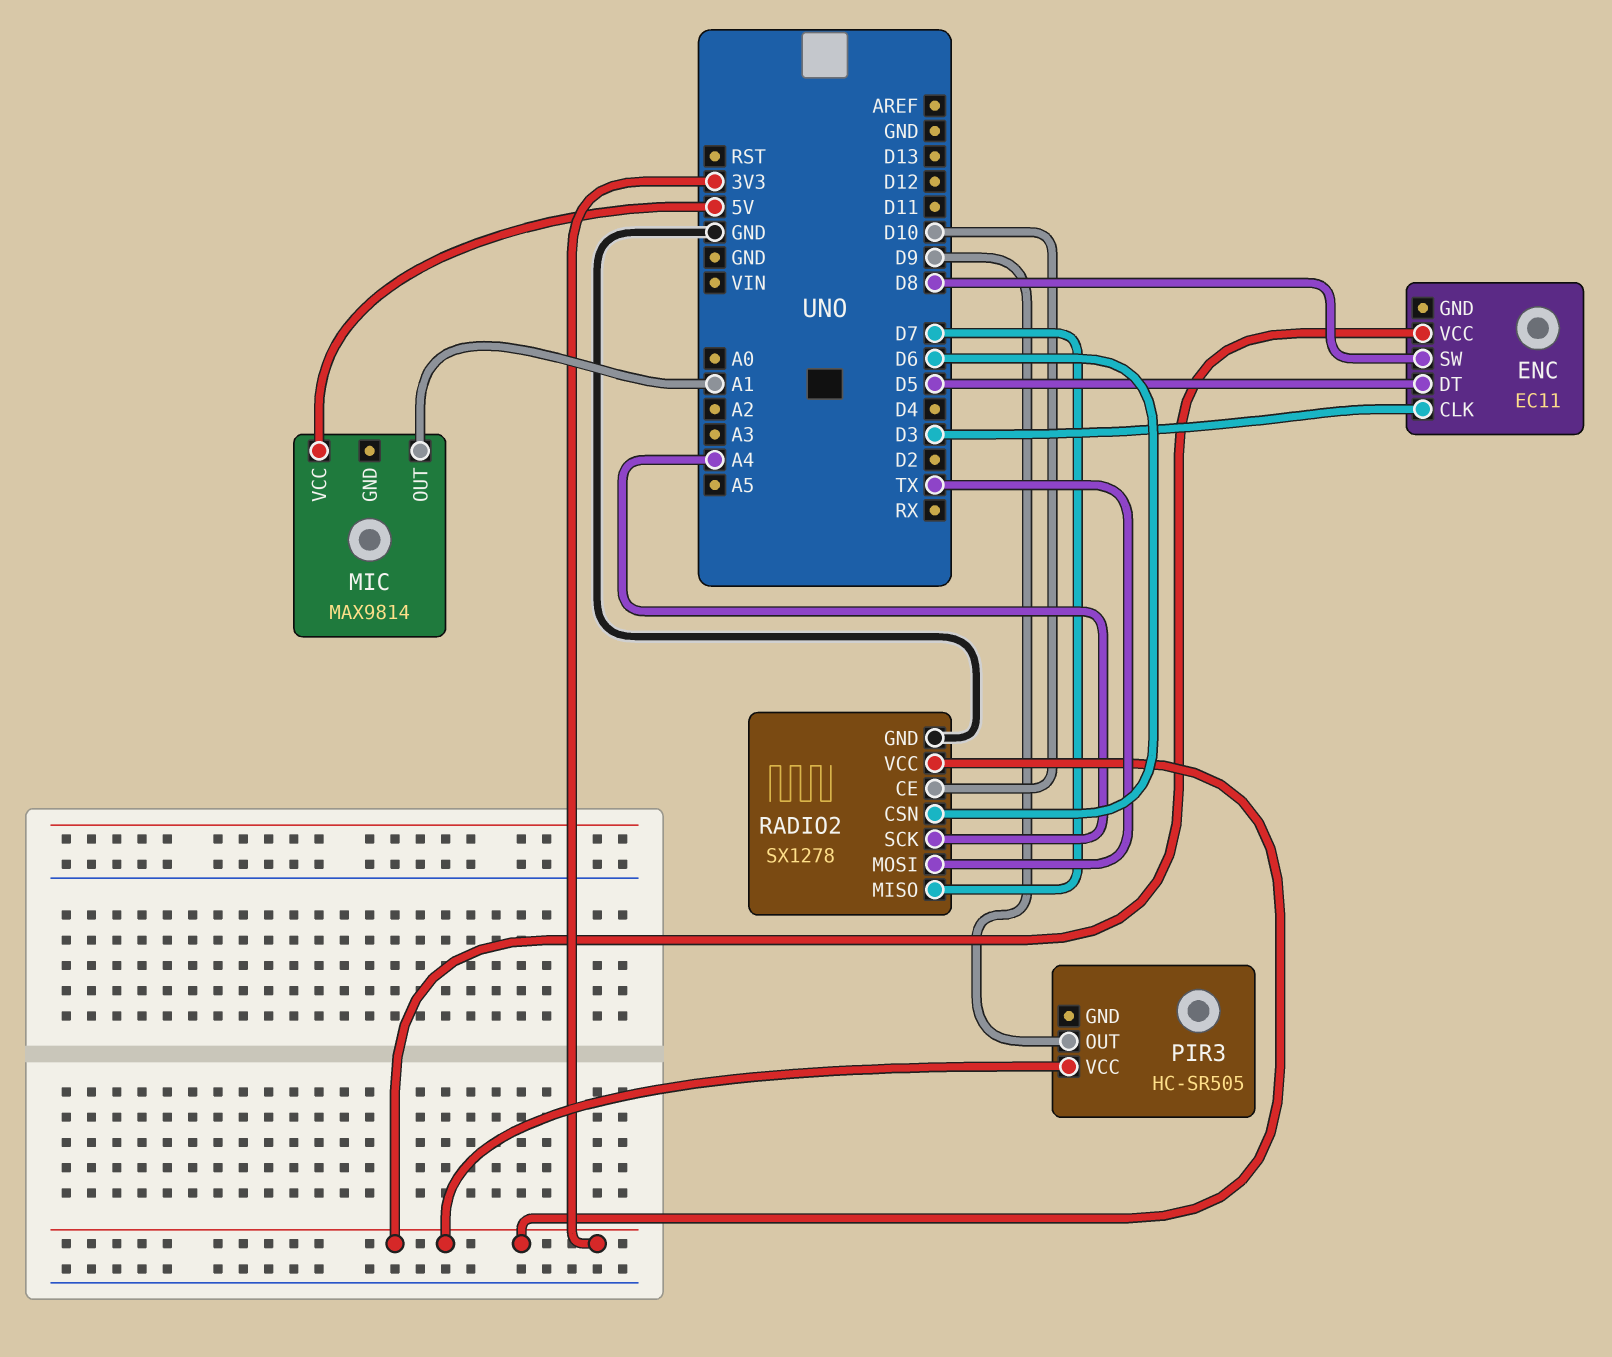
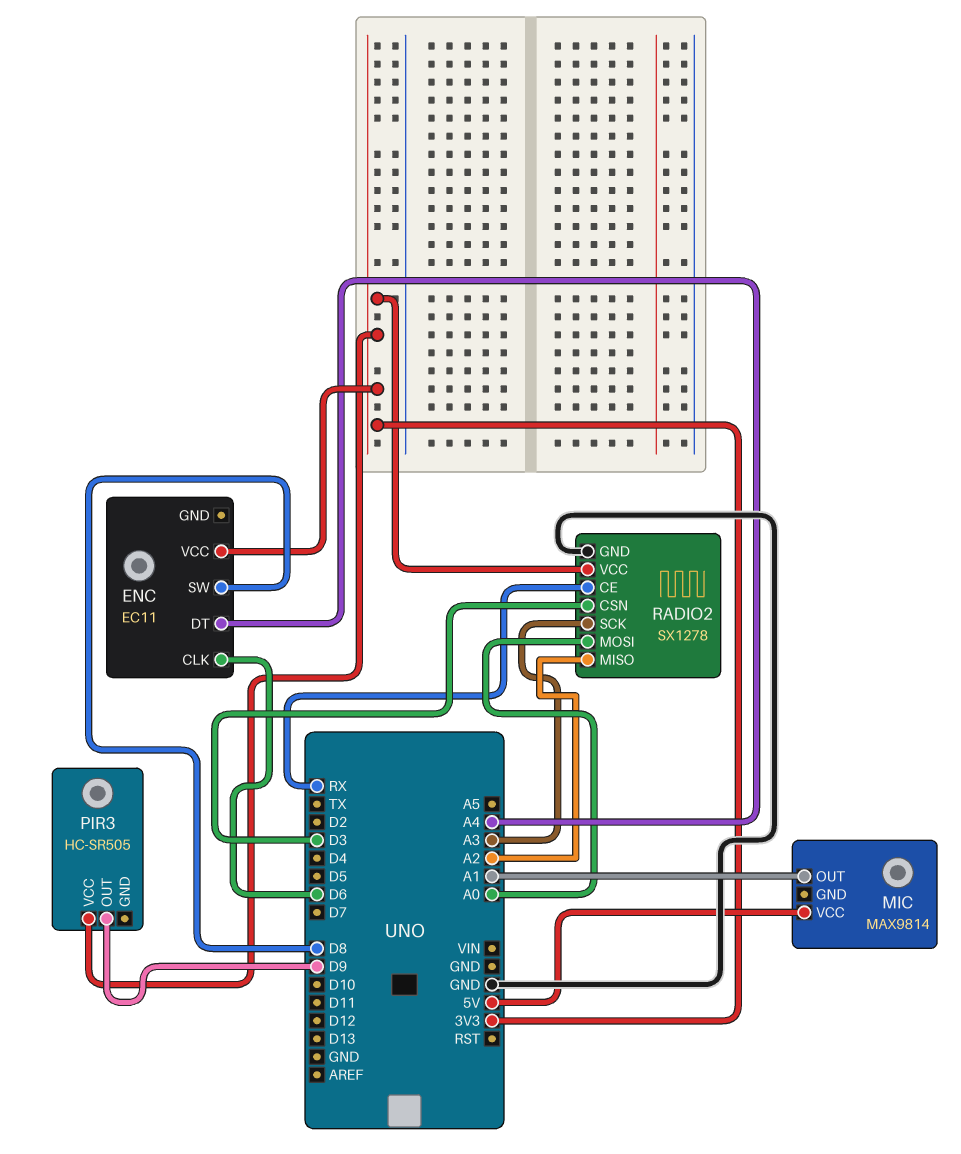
ENC pin CLK: D3 -> D6
ENC pin DT: D5 -> A4
RADIO2 pin CE: D10 -> RX
RADIO2 pin CSN: D6 -> D3
RADIO2 pin MISO: D7 -> A2
RADIO2 pin MOSI: TX -> A0
RADIO2 pin SCK: A4 -> A3

